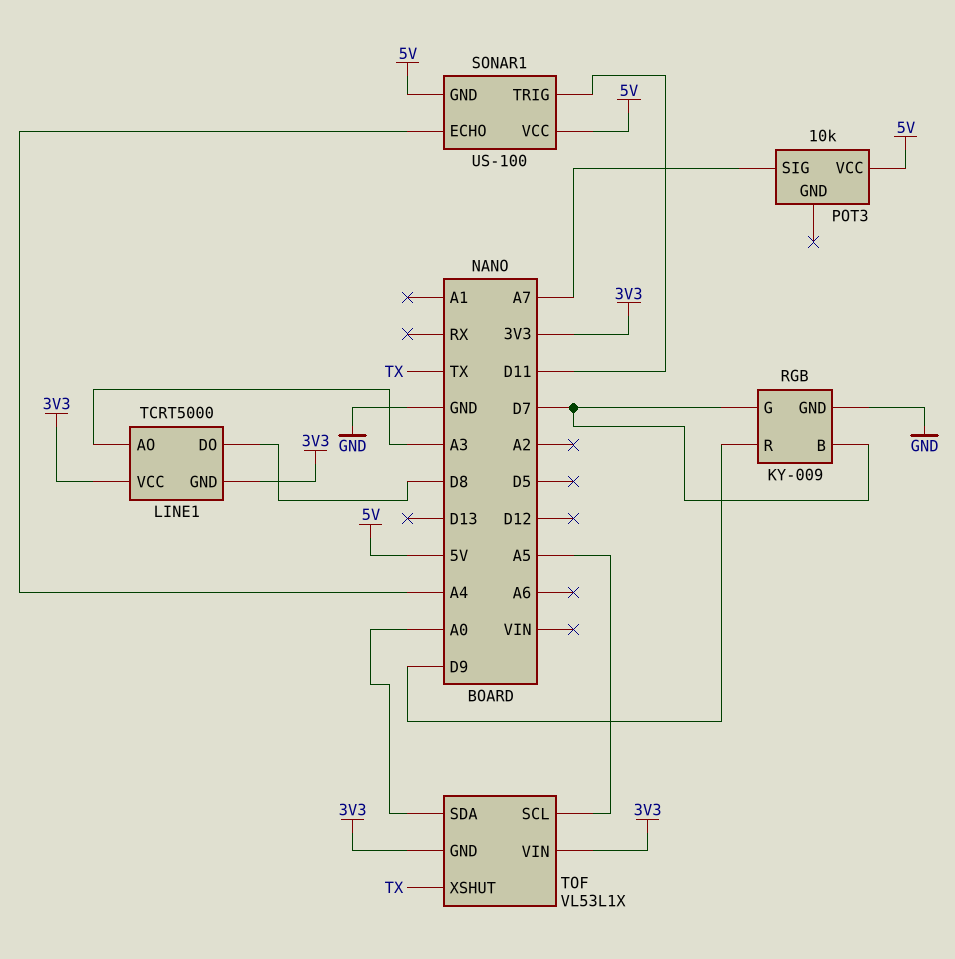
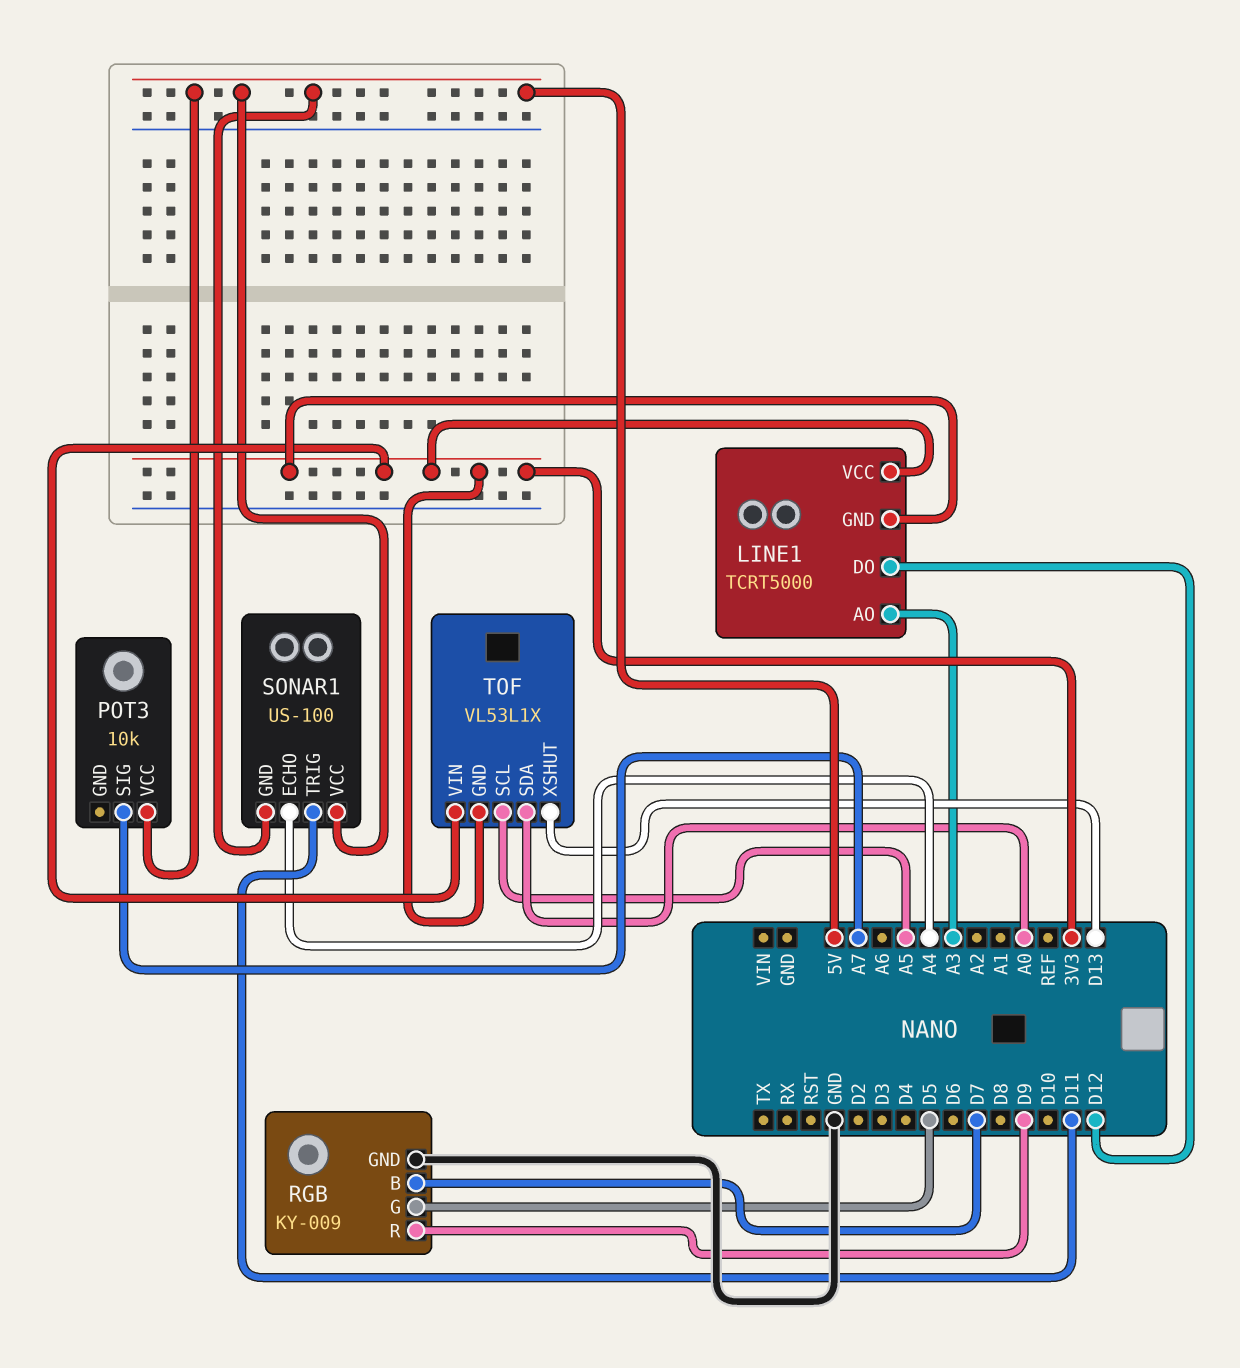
LINE1 pin DO: D8 -> D12
RGB pin G: D7 -> D5
TOF pin XSHUT: TX -> D13

